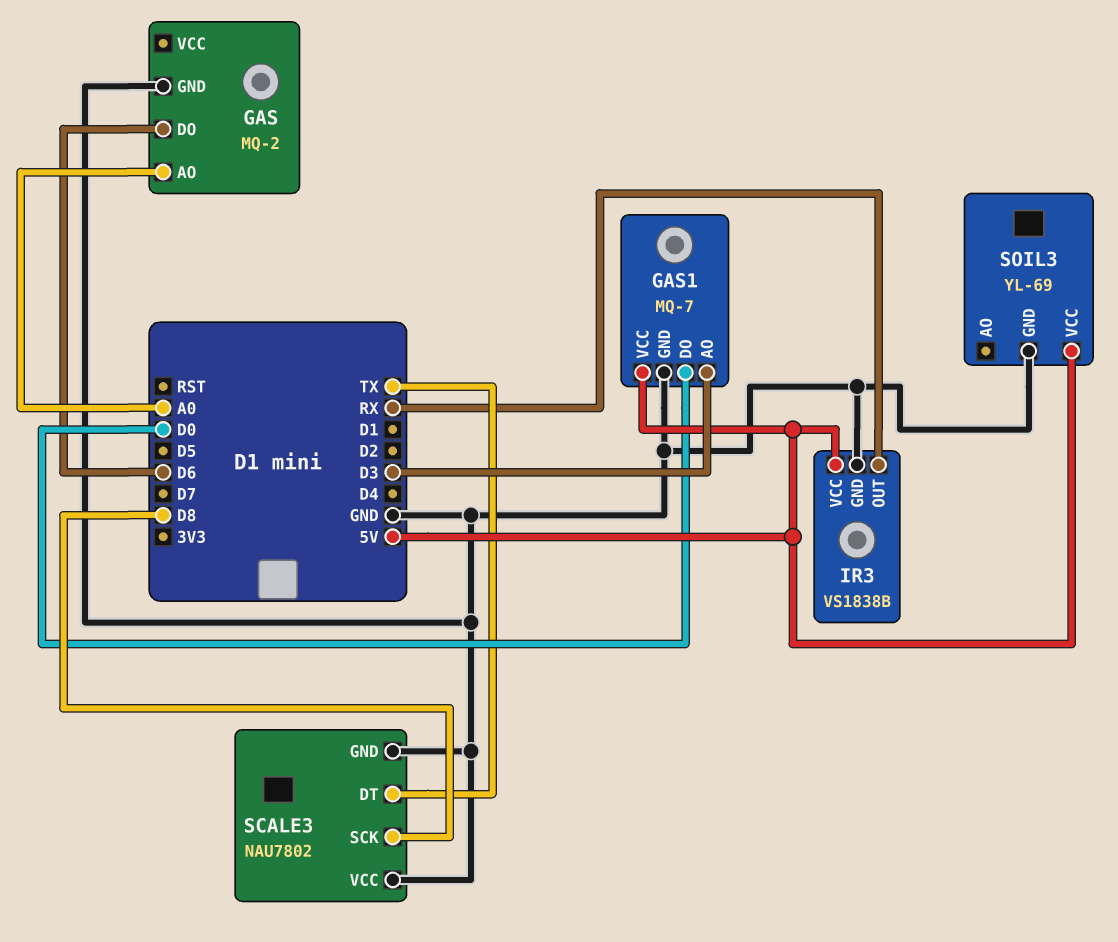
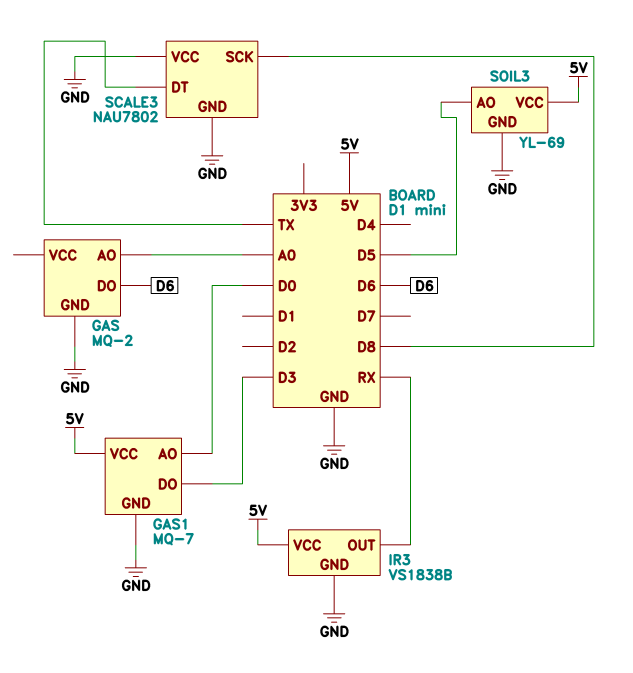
GAS1 pin AO: D3 -> D0
GAS1 pin DO: D0 -> D3
SOIL3 pin AO: none -> D5

